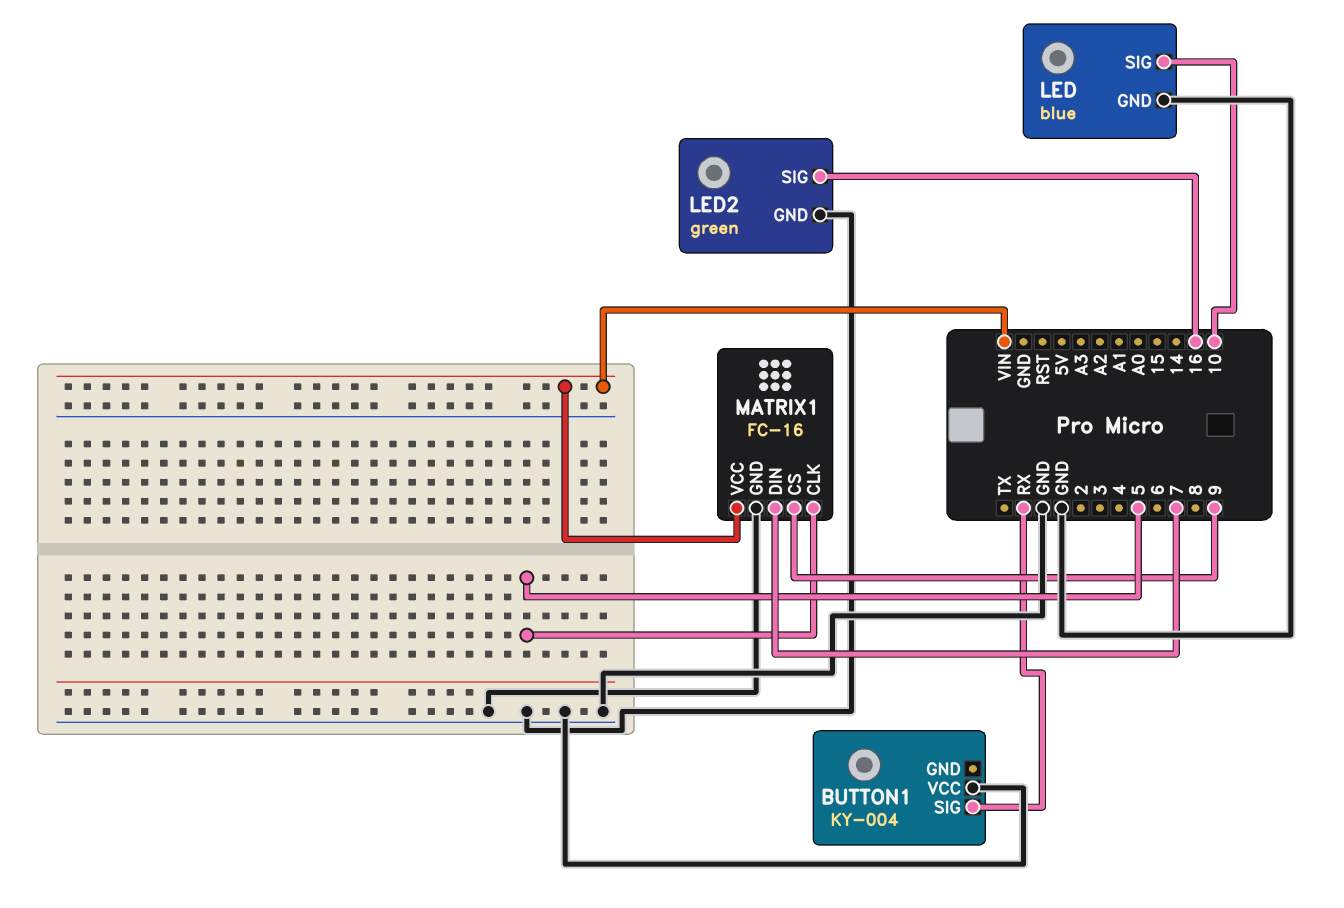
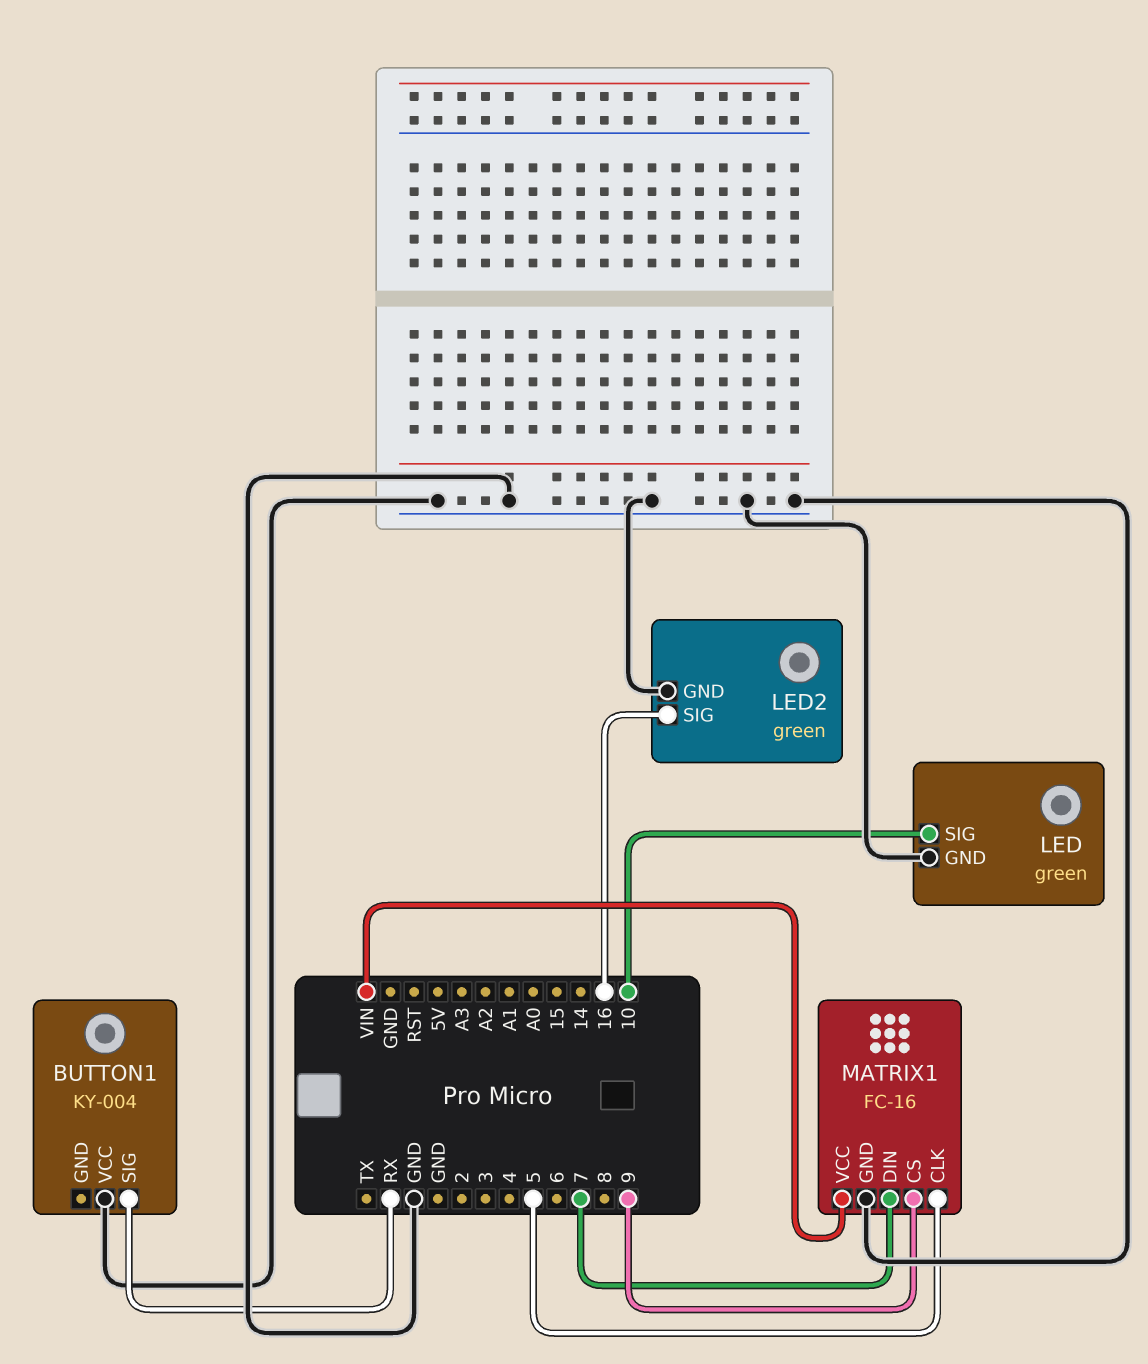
LED: blue -> green

